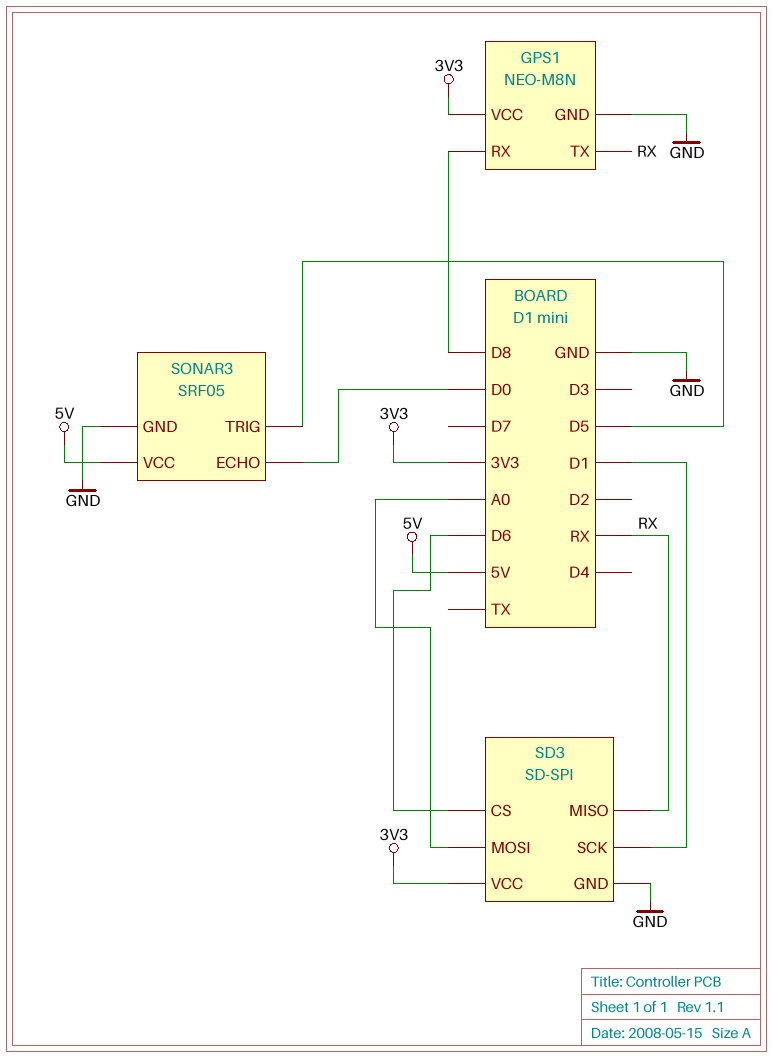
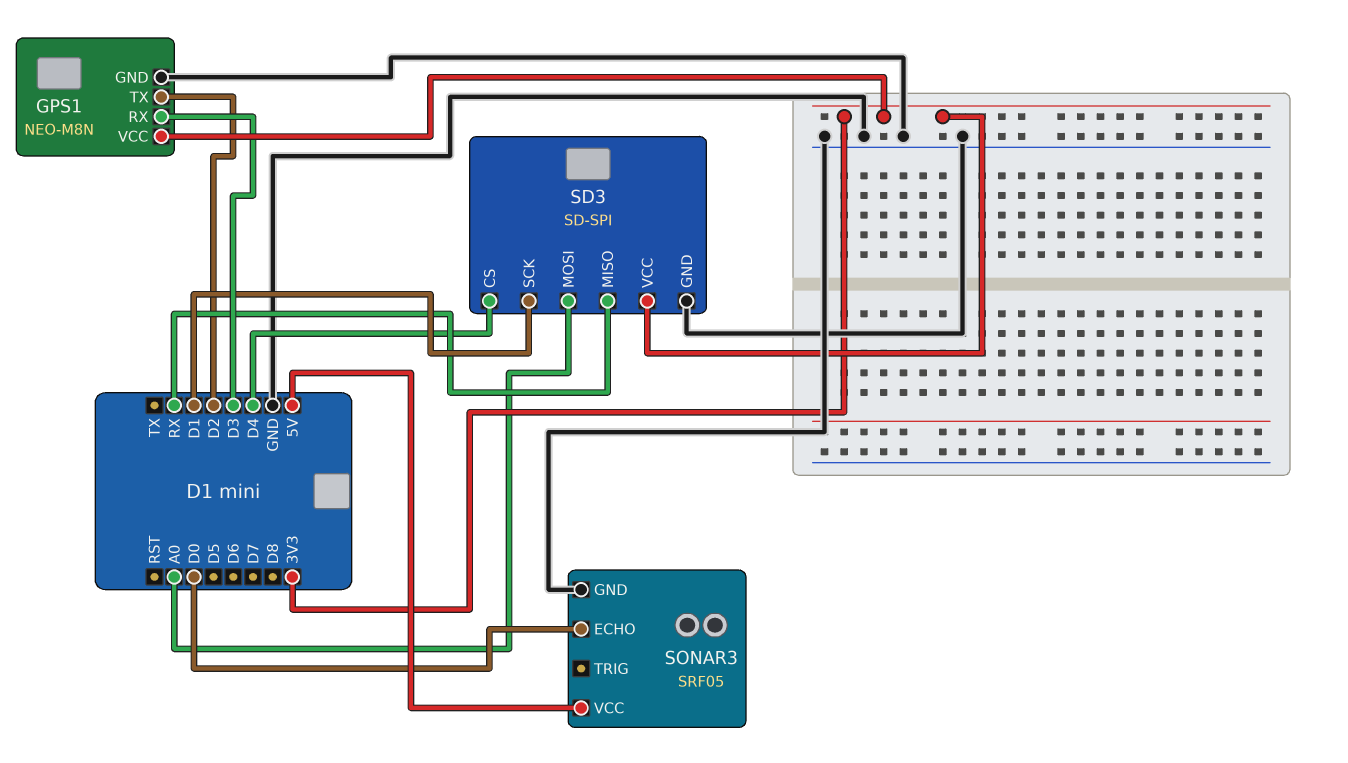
GPS1 pin RX: D8 -> D3
GPS1 pin TX: RX -> D2
SD3 pin CS: D6 -> D4
SONAR3 pin TRIG: D5 -> none

